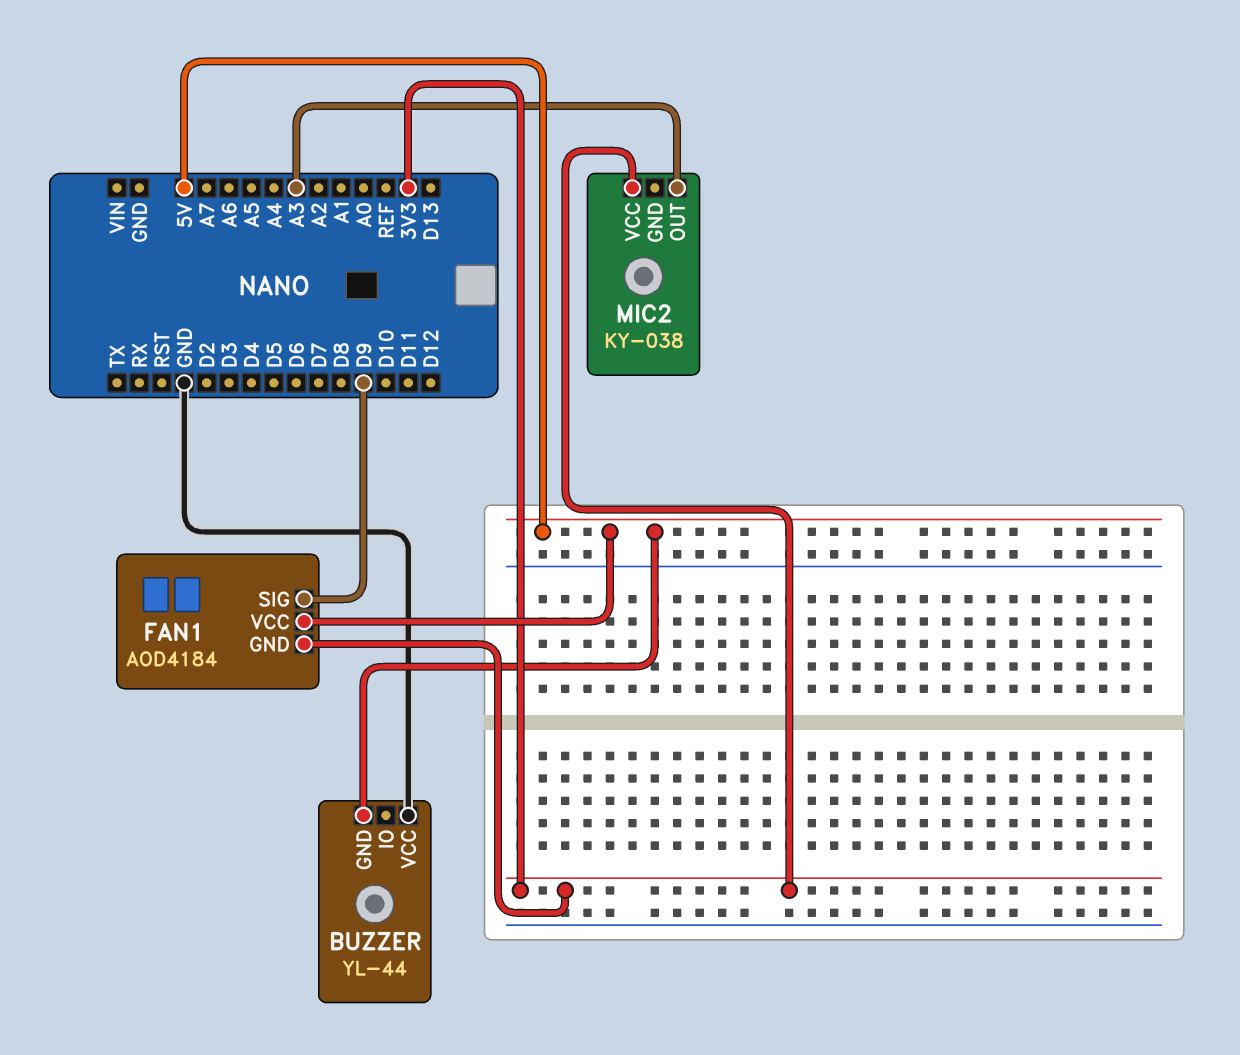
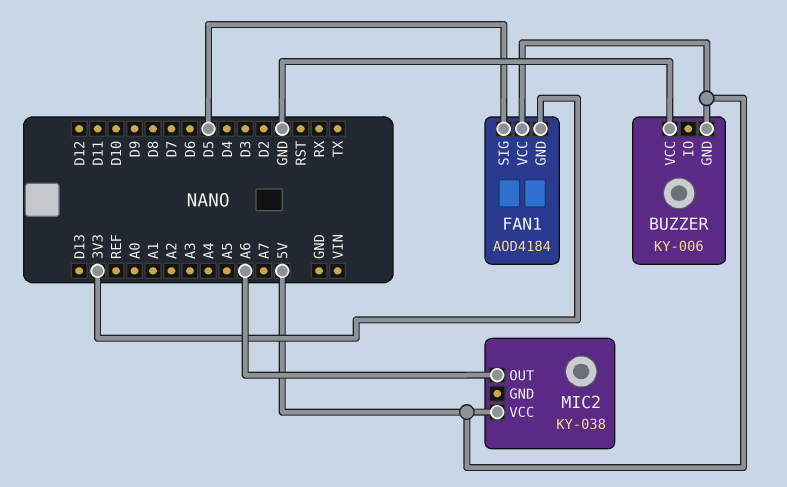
BUZZER: YL-44 -> KY-006
FAN1 pin SIG: D9 -> D5
MIC2 pin OUT: A3 -> A6
MIC2 pin VCC: 3V3 -> 5V

